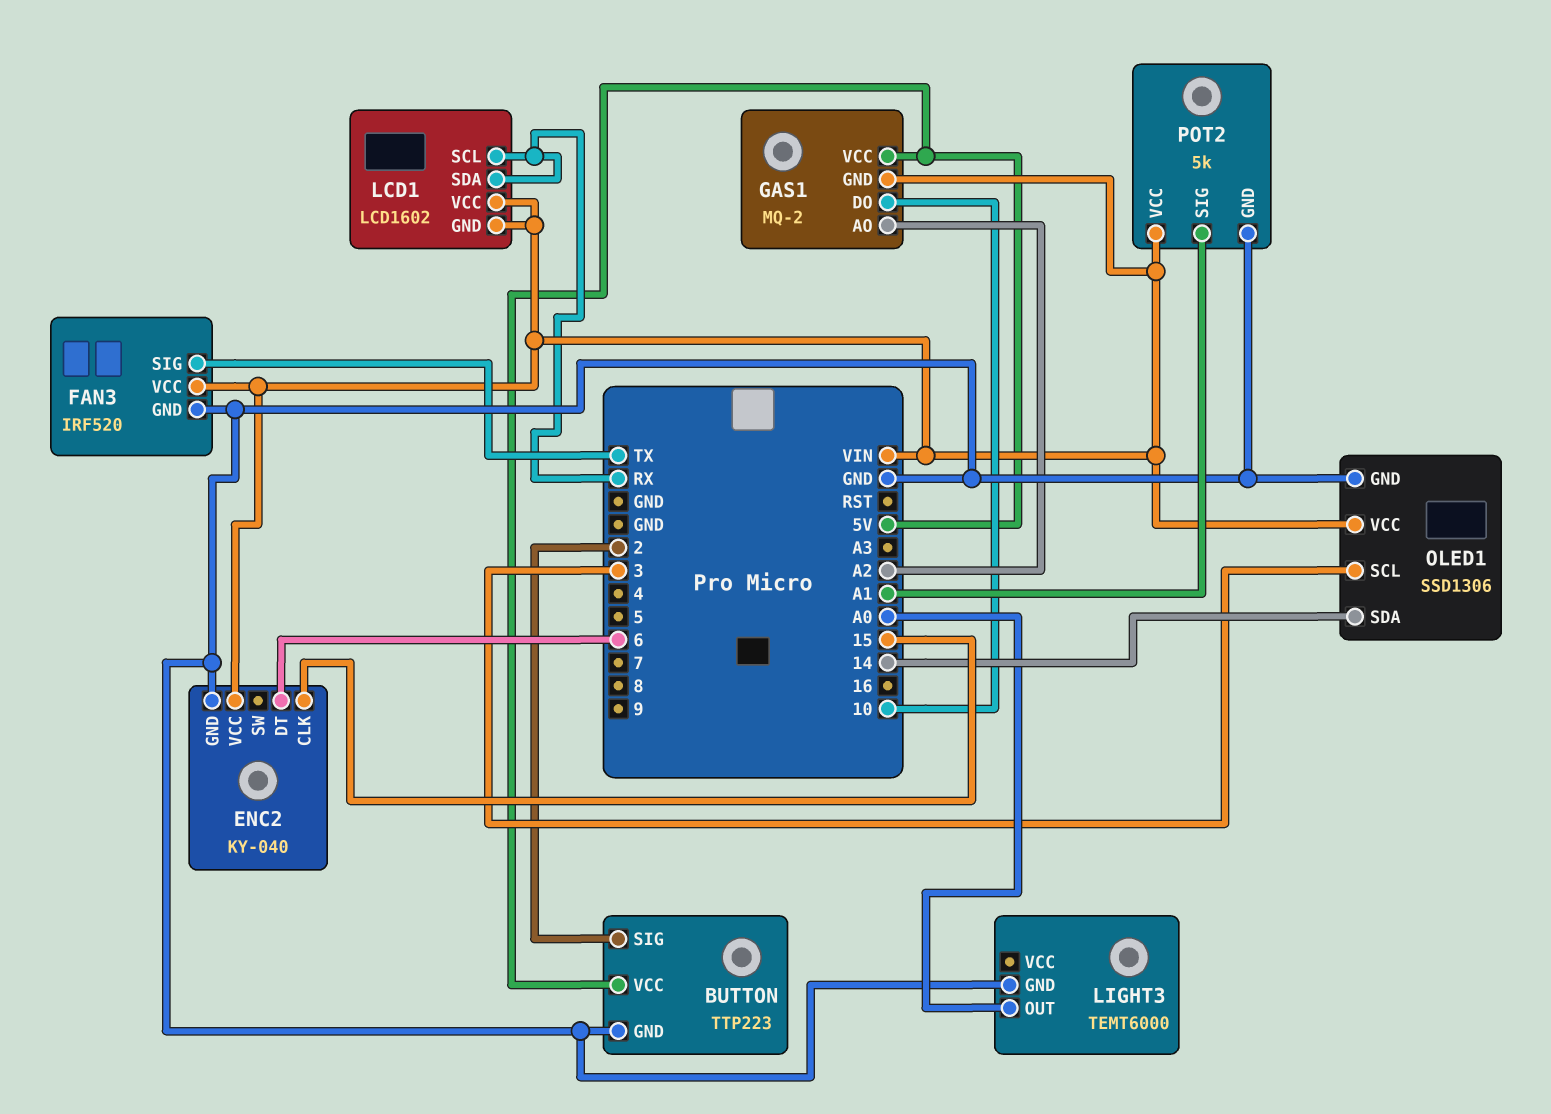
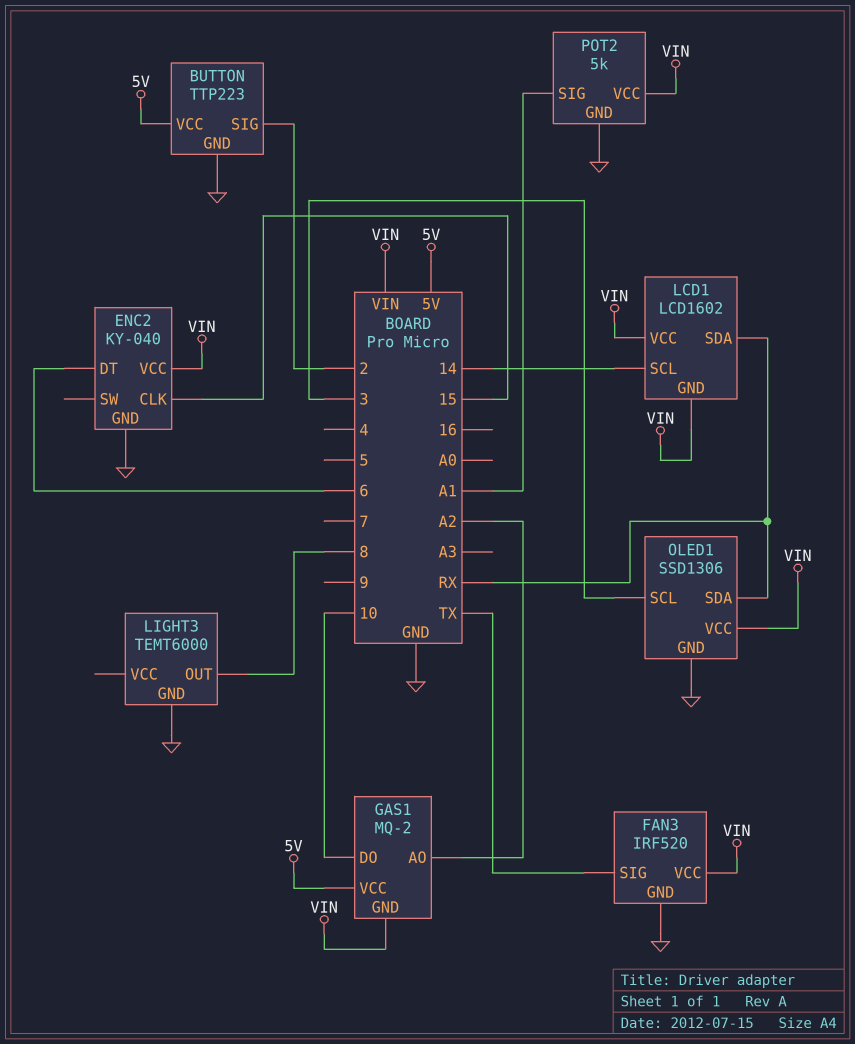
LCD1 pin SCL: RX -> 14
LIGHT3 pin OUT: A0 -> 8
OLED1 pin SDA: 14 -> RX

